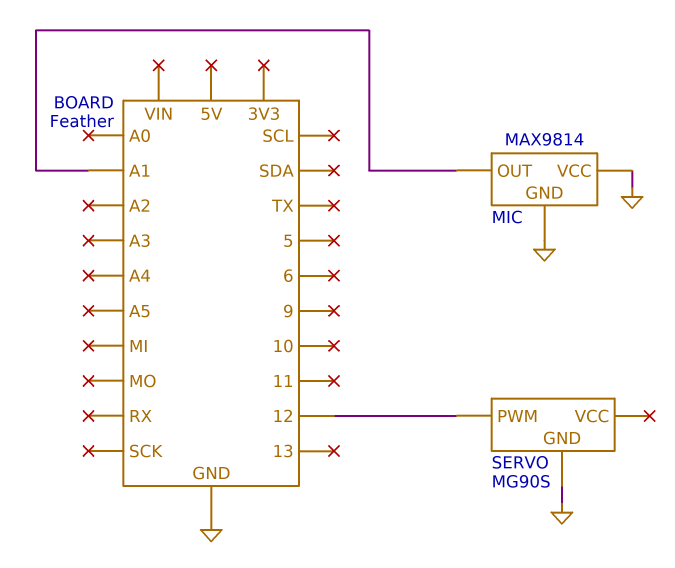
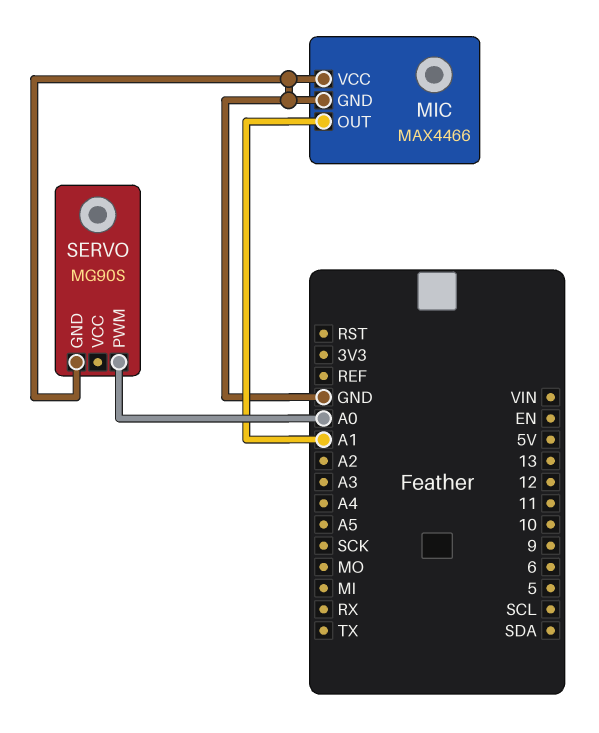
MIC: MAX9814 -> MAX4466
SERVO pin PWM: 12 -> A0

